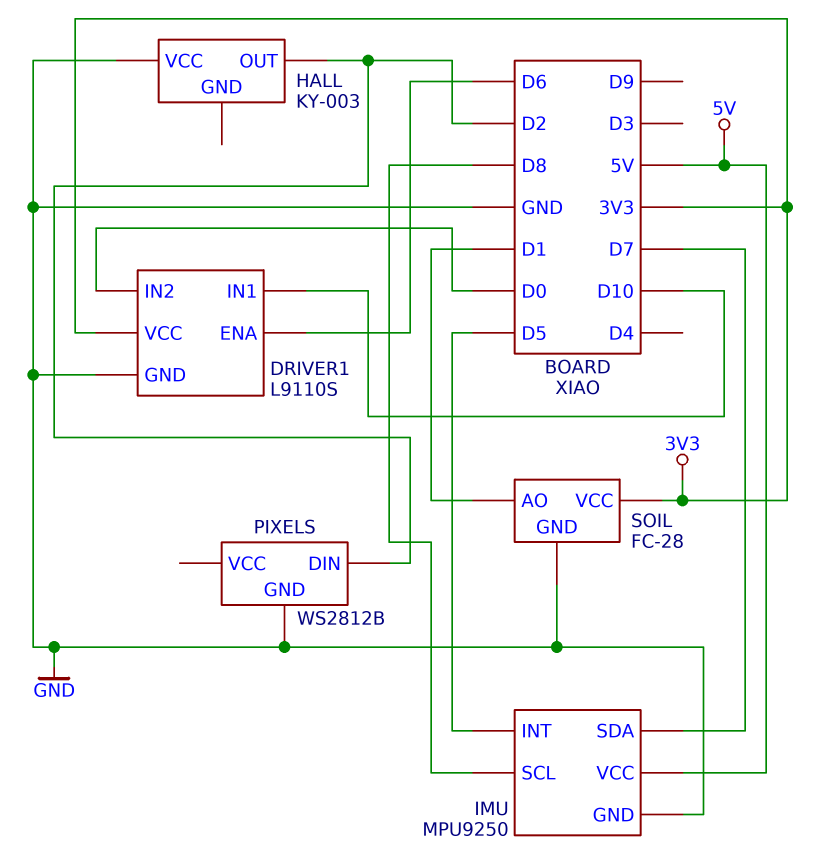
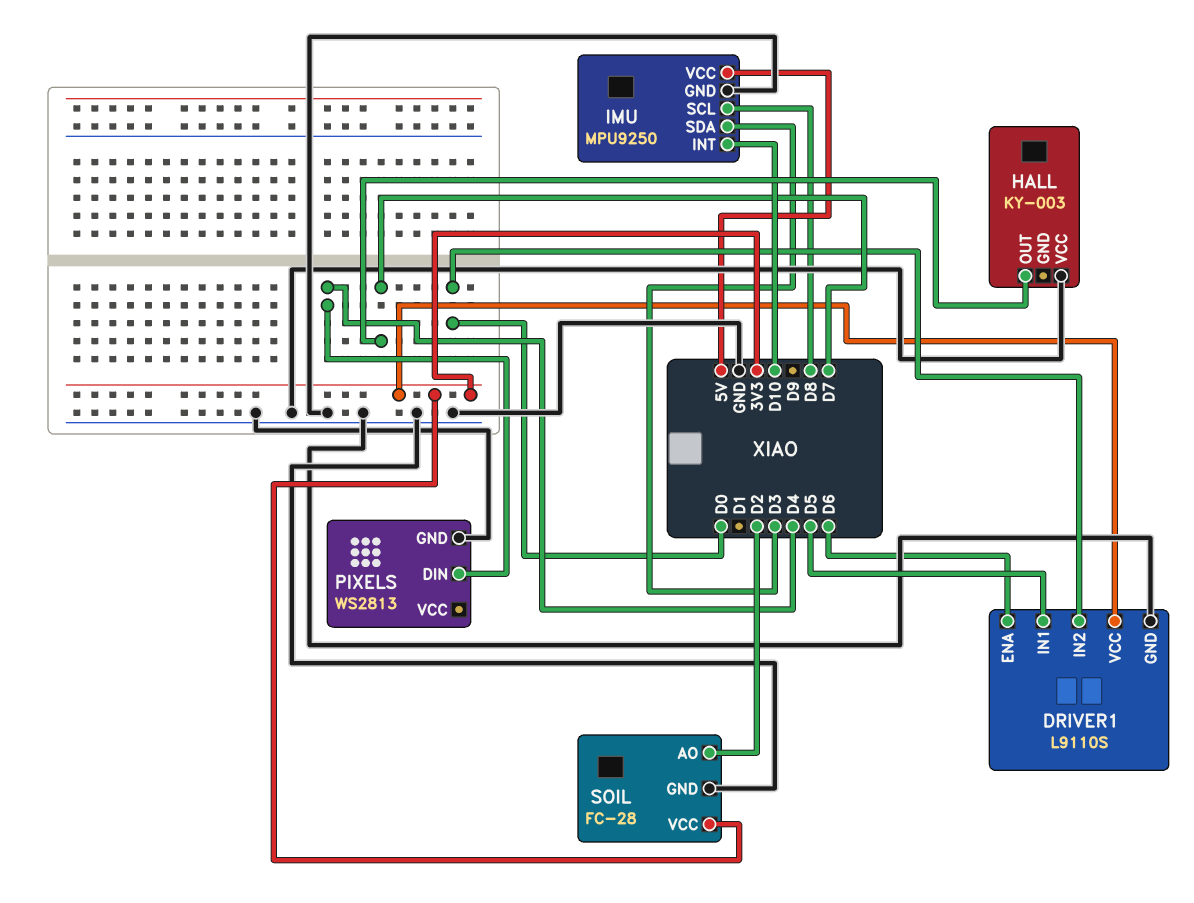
DRIVER1 pin IN1: D10 -> D5
HALL pin OUT: D2 -> D7
IMU pin INT: D5 -> D10
IMU pin SDA: D7 -> D3
PIXELS: WS2812B -> WS2813
PIXELS pin DIN: D2 -> D4
SOIL pin AO: D1 -> D2

